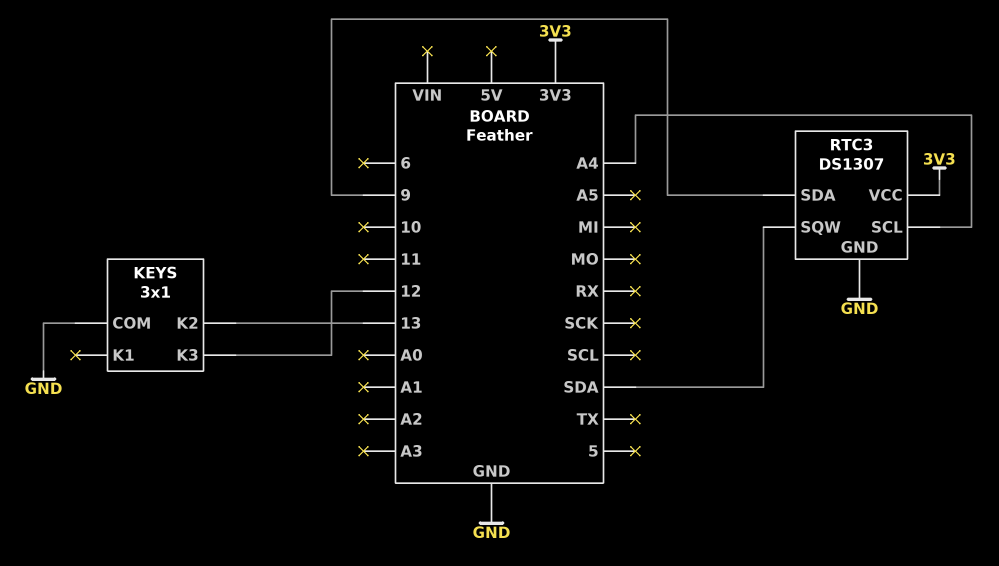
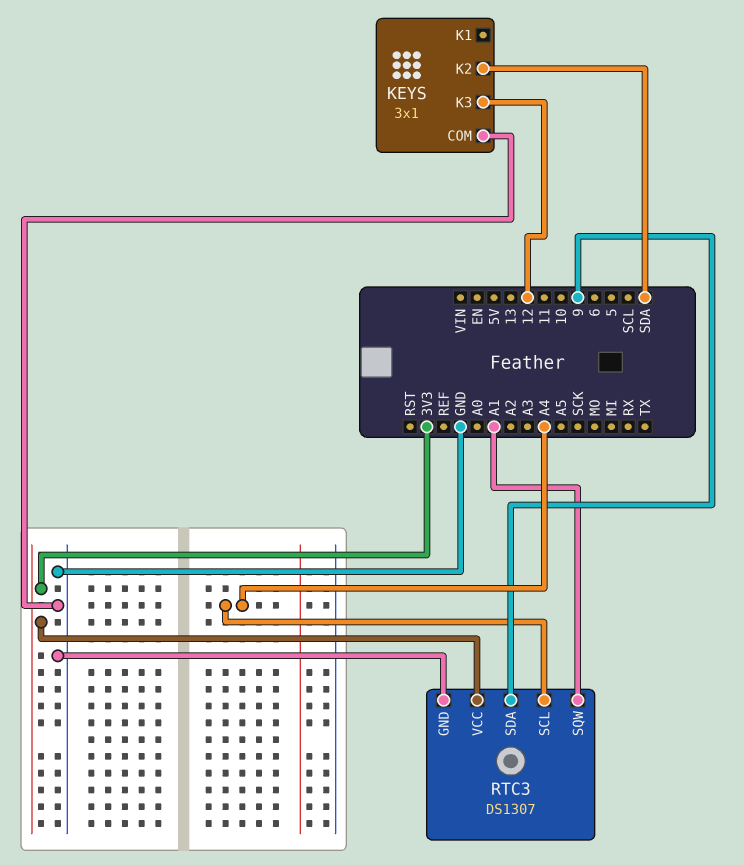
KEYS pin K2: 13 -> SDA
RTC3 pin SQW: SDA -> A1

